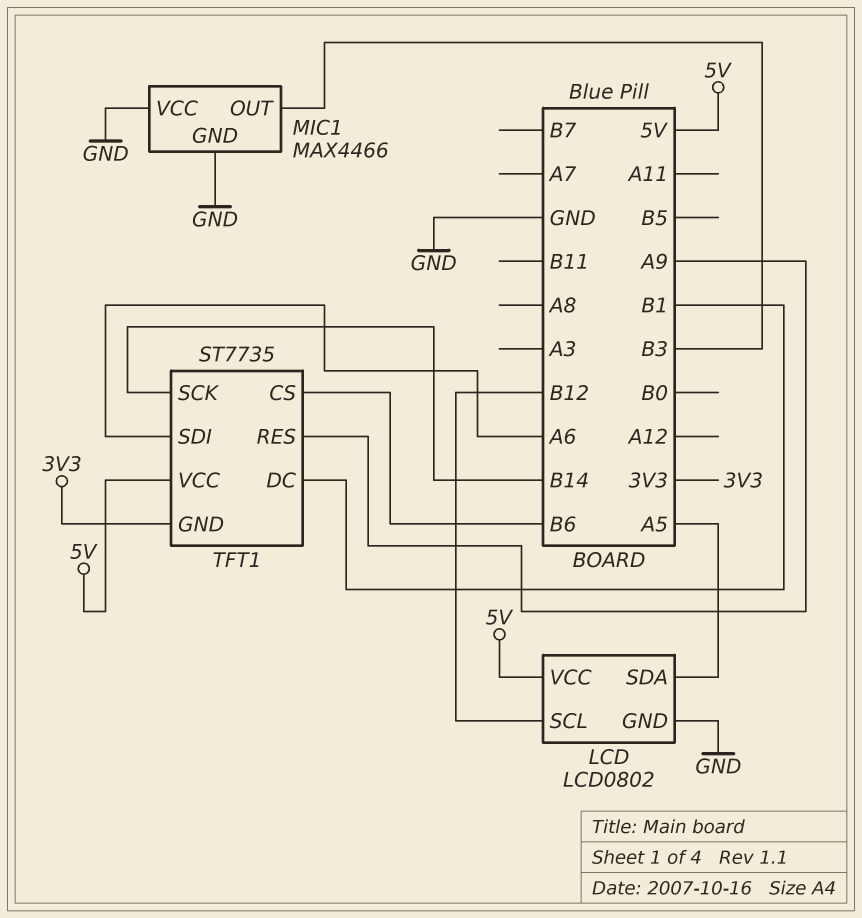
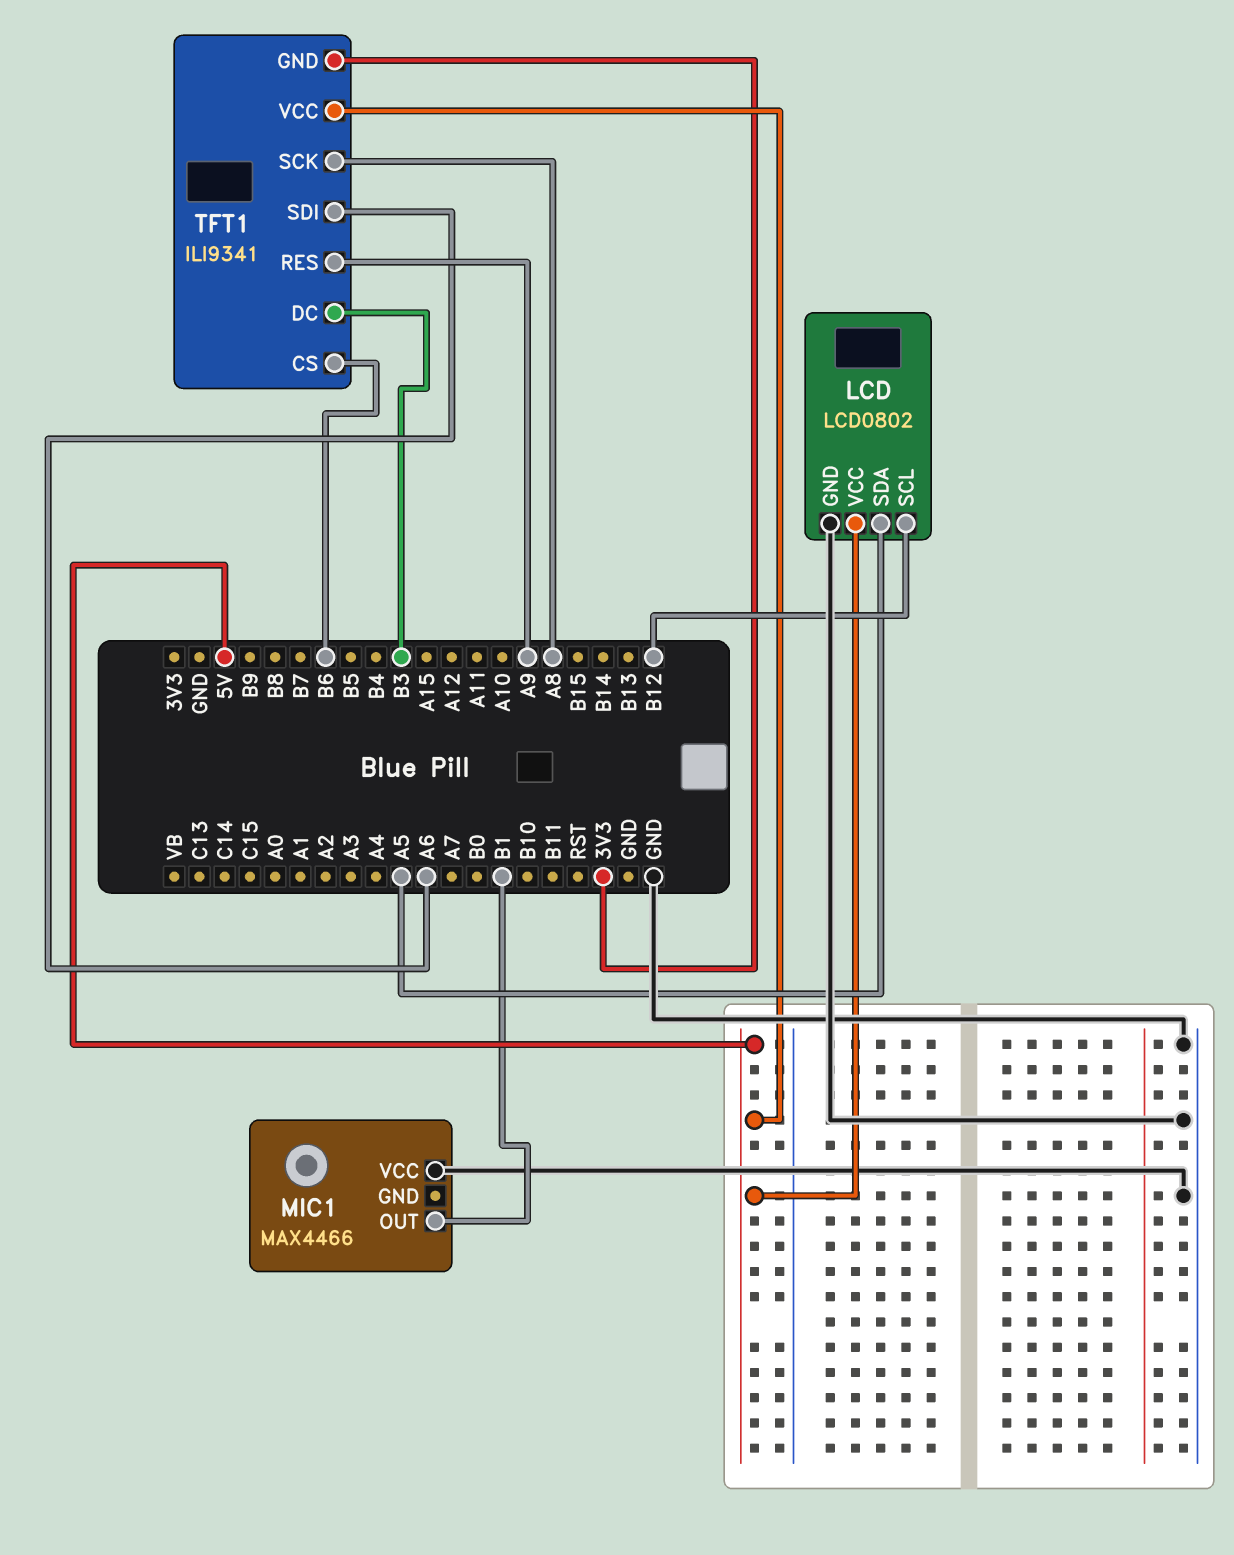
MIC1 pin GND: GND -> none
MIC1 pin OUT: B3 -> B1
TFT1: ST7735 -> ILI9341
TFT1 pin DC: B1 -> B3
TFT1 pin SCK: B14 -> A8

